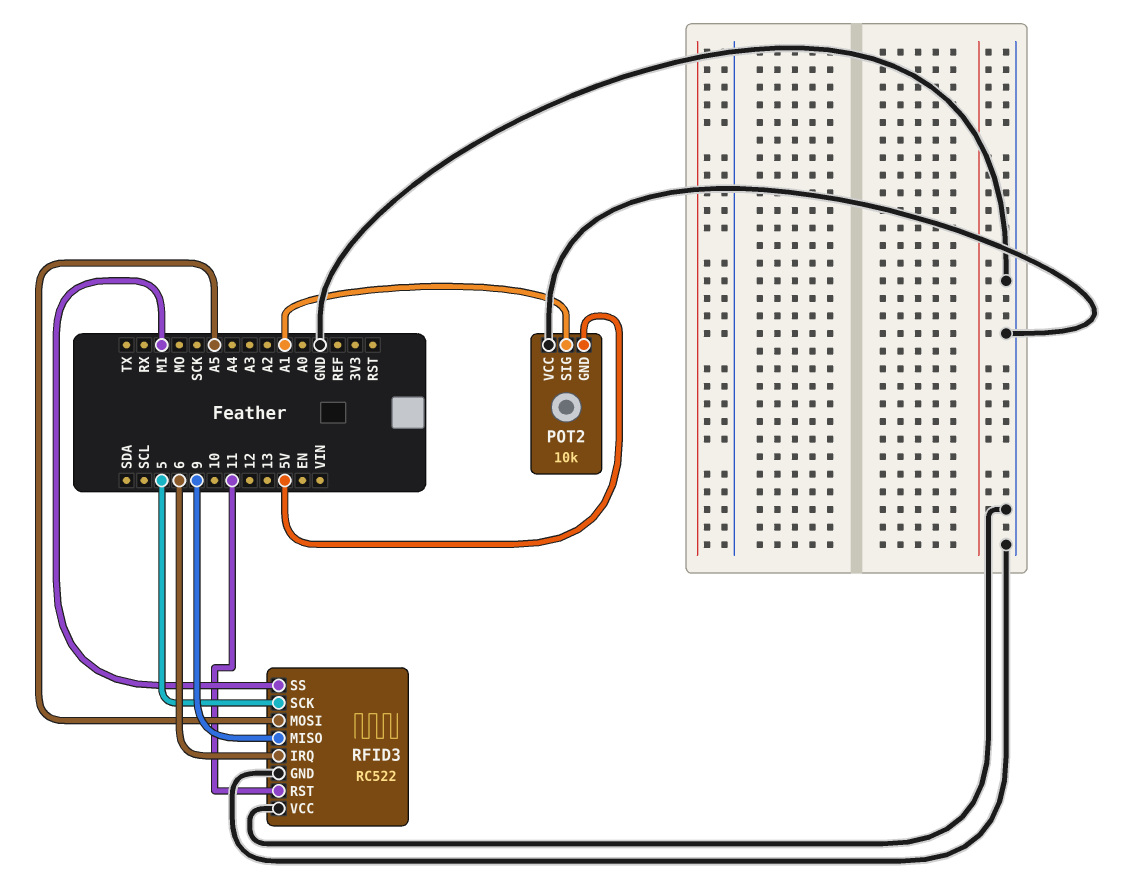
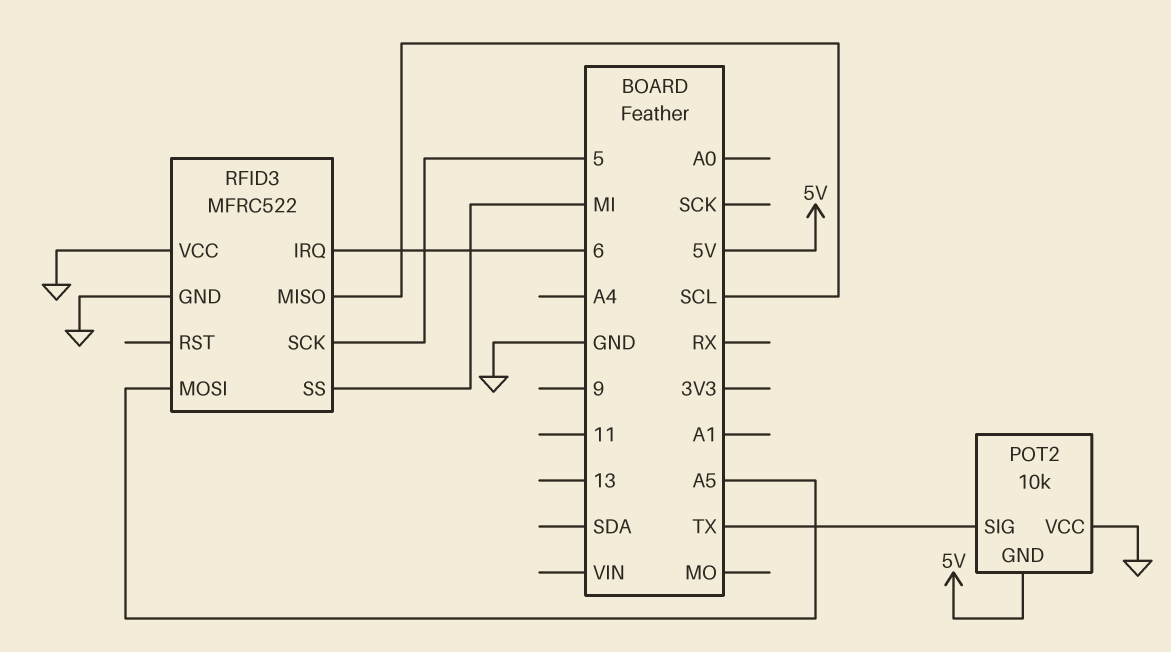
POT2 pin SIG: A1 -> TX
RFID3: RC522 -> MFRC522
RFID3 pin MISO: 9 -> SCL
RFID3 pin RST: 11 -> none

